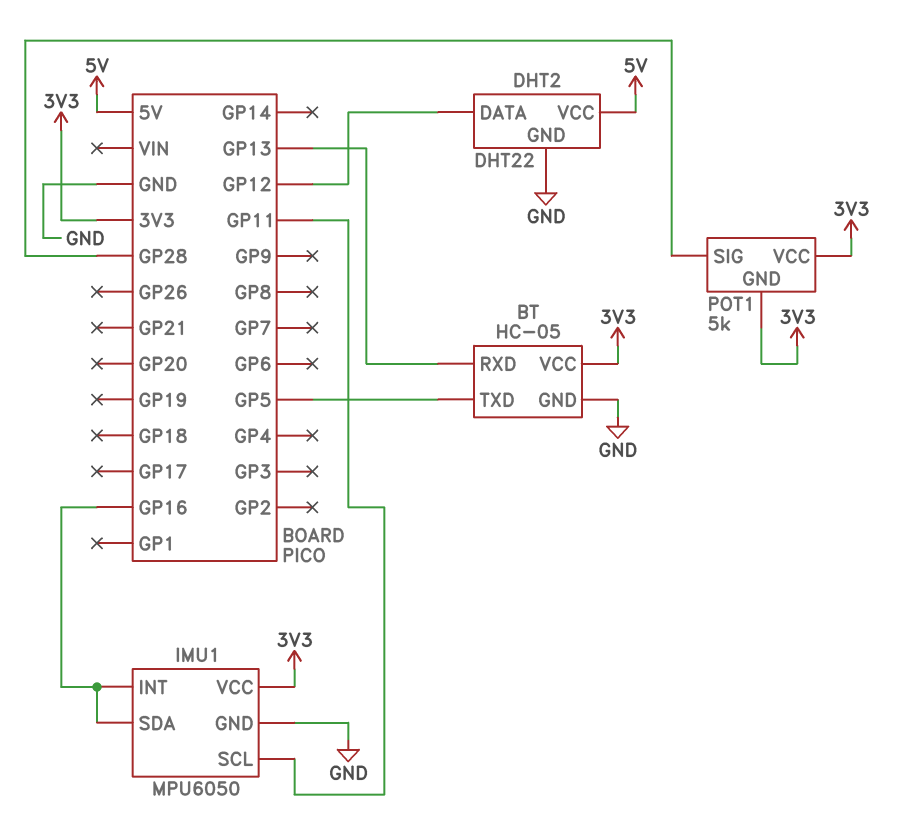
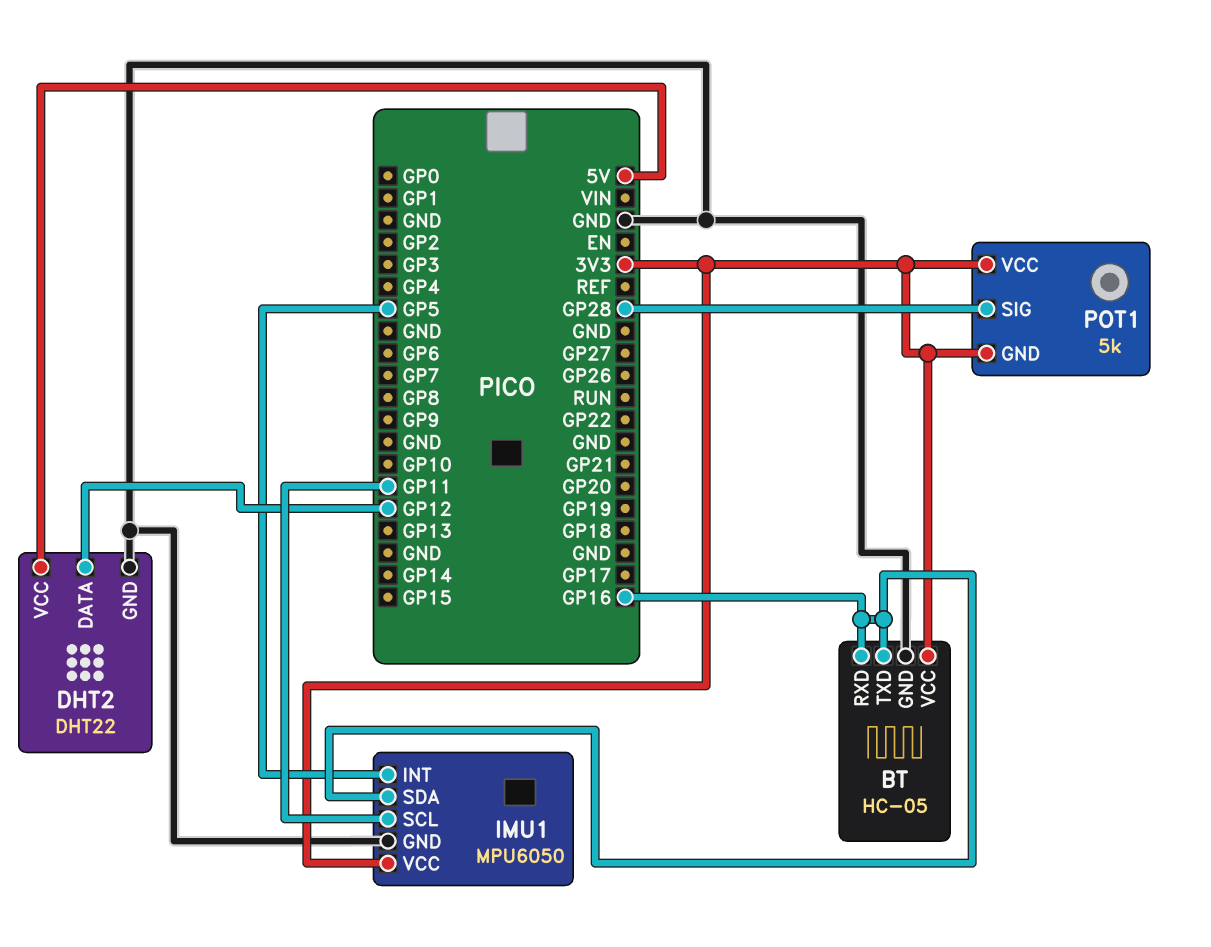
BT pin RXD: GP13 -> GP16
BT pin TXD: GP5 -> GP16
IMU1 pin INT: GP16 -> GP5

